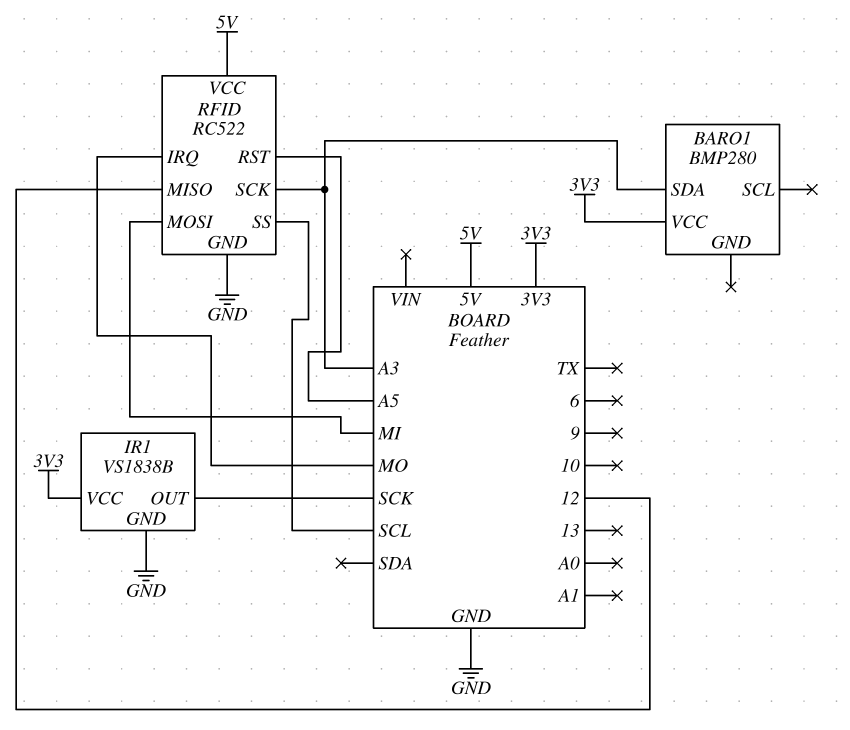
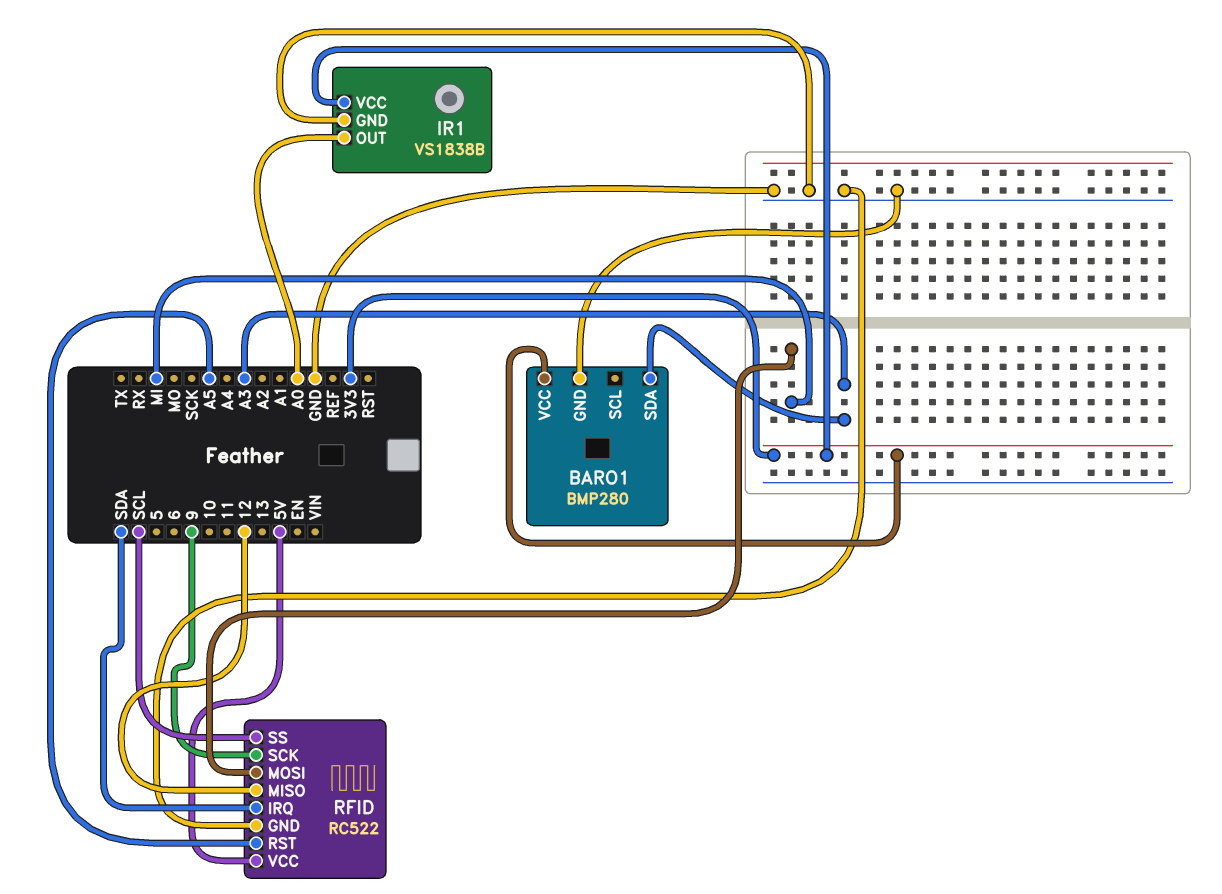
BARO1 pin GND: none -> GND
IR1 pin OUT: SCK -> A0
RFID pin IRQ: MO -> SDA
RFID pin SCK: A3 -> 9

